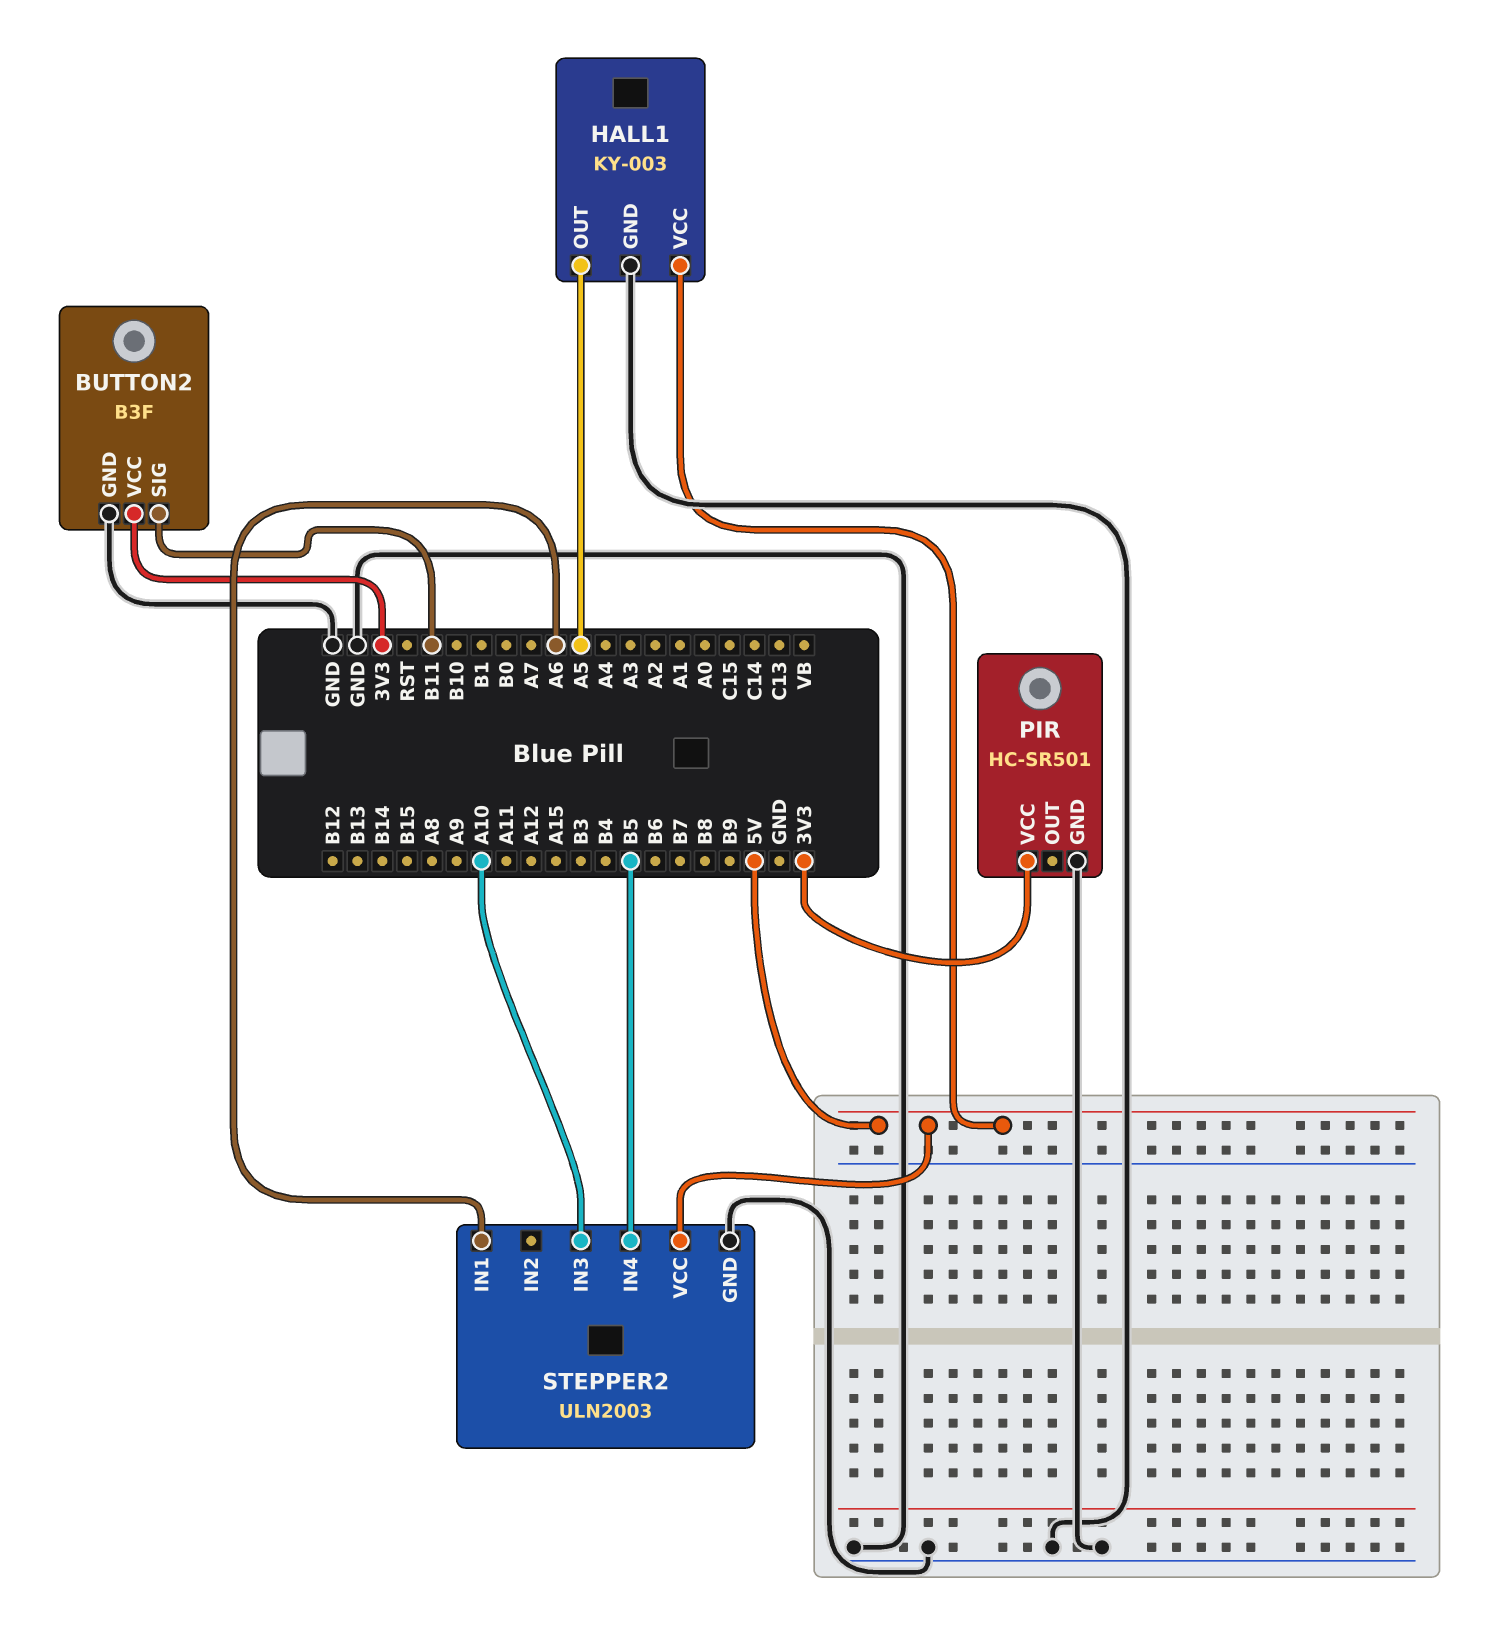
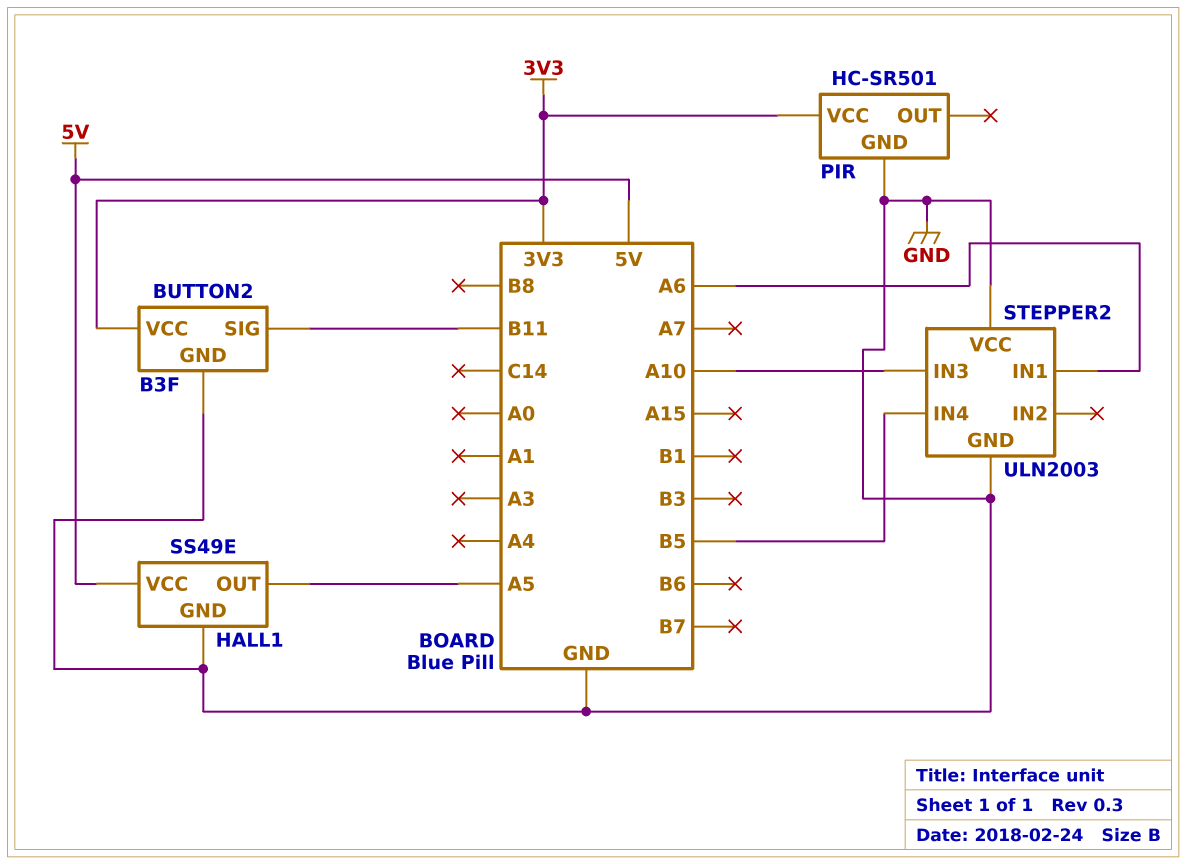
HALL1: KY-003 -> SS49E
STEPPER2 pin VCC: 5V -> GND

